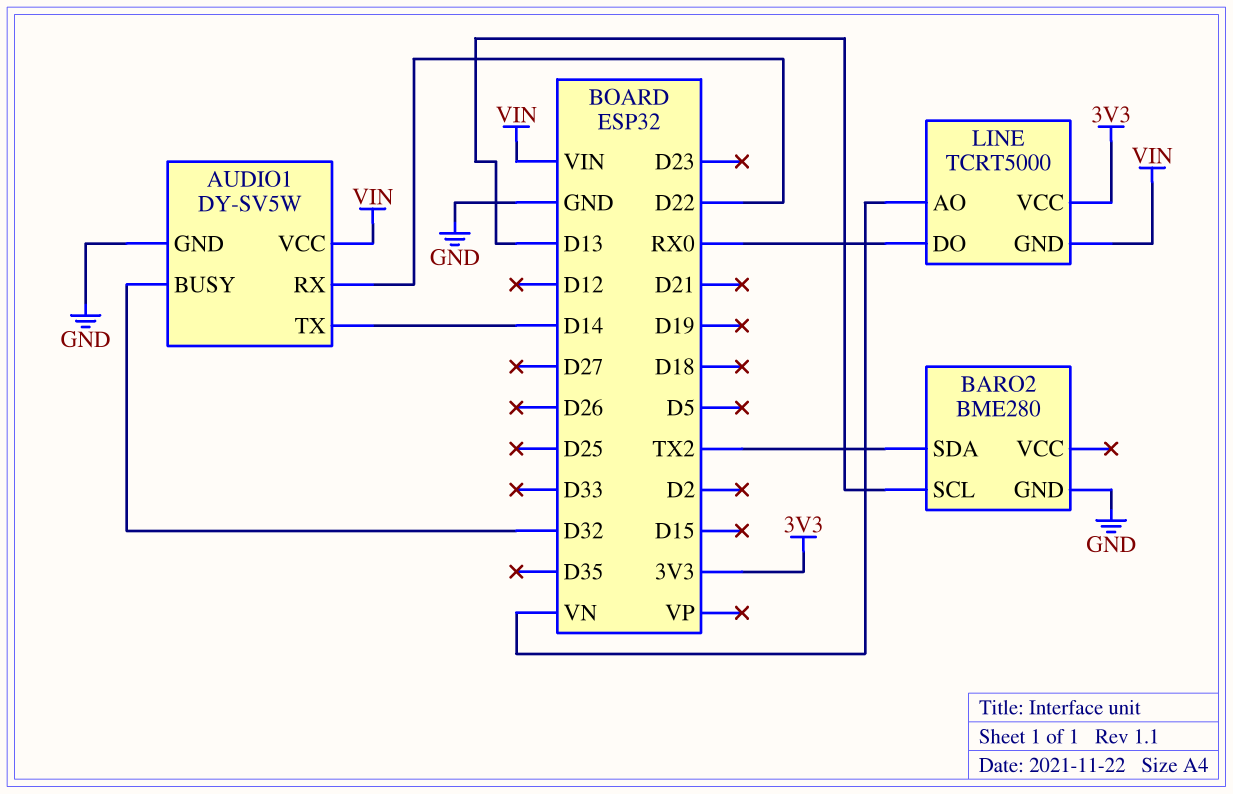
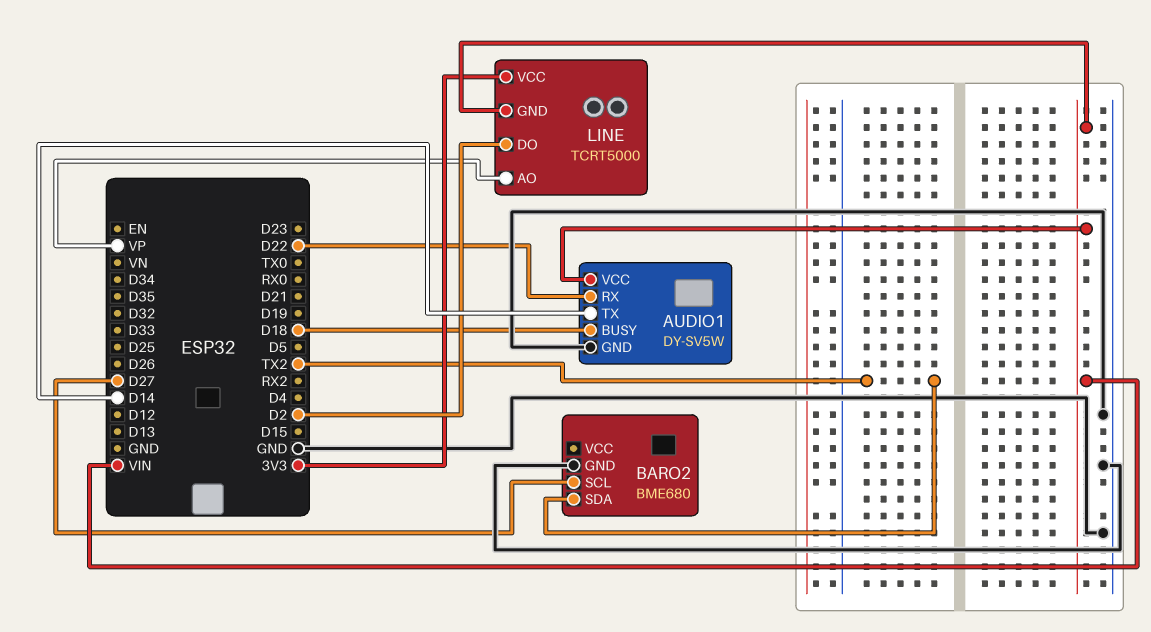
AUDIO1 pin BUSY: D32 -> D18
BARO2: BME280 -> BME680
BARO2 pin SCL: D13 -> D27
LINE pin AO: VN -> VP
LINE pin DO: RX0 -> D2

